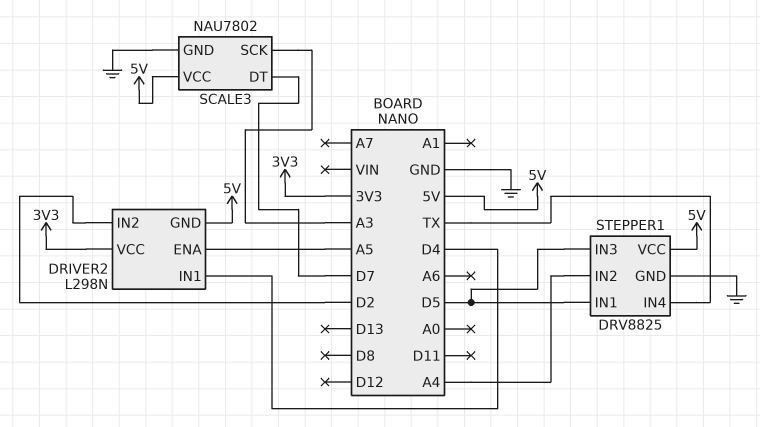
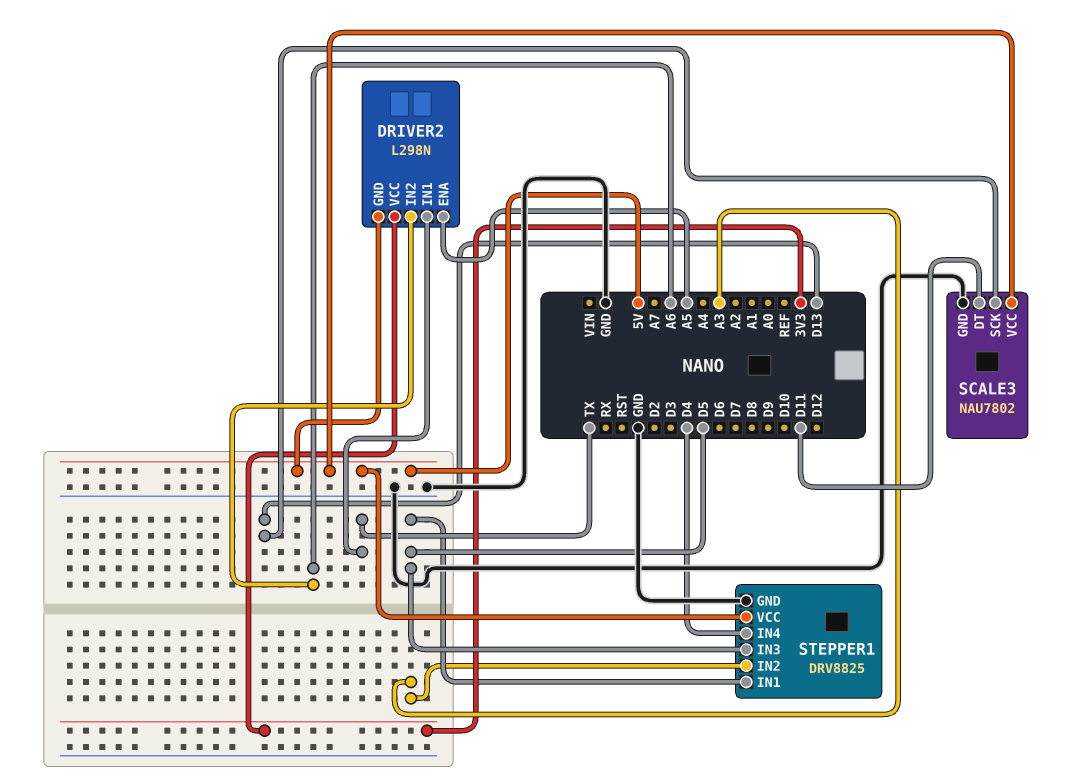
DRIVER2 pin IN1: D4 -> TX
DRIVER2 pin IN2: D2 -> A6
SCALE3 pin DT: D7 -> D11
SCALE3 pin SCK: A3 -> D13
STEPPER1 pin IN2: A4 -> A3
STEPPER1 pin IN4: TX -> D4

